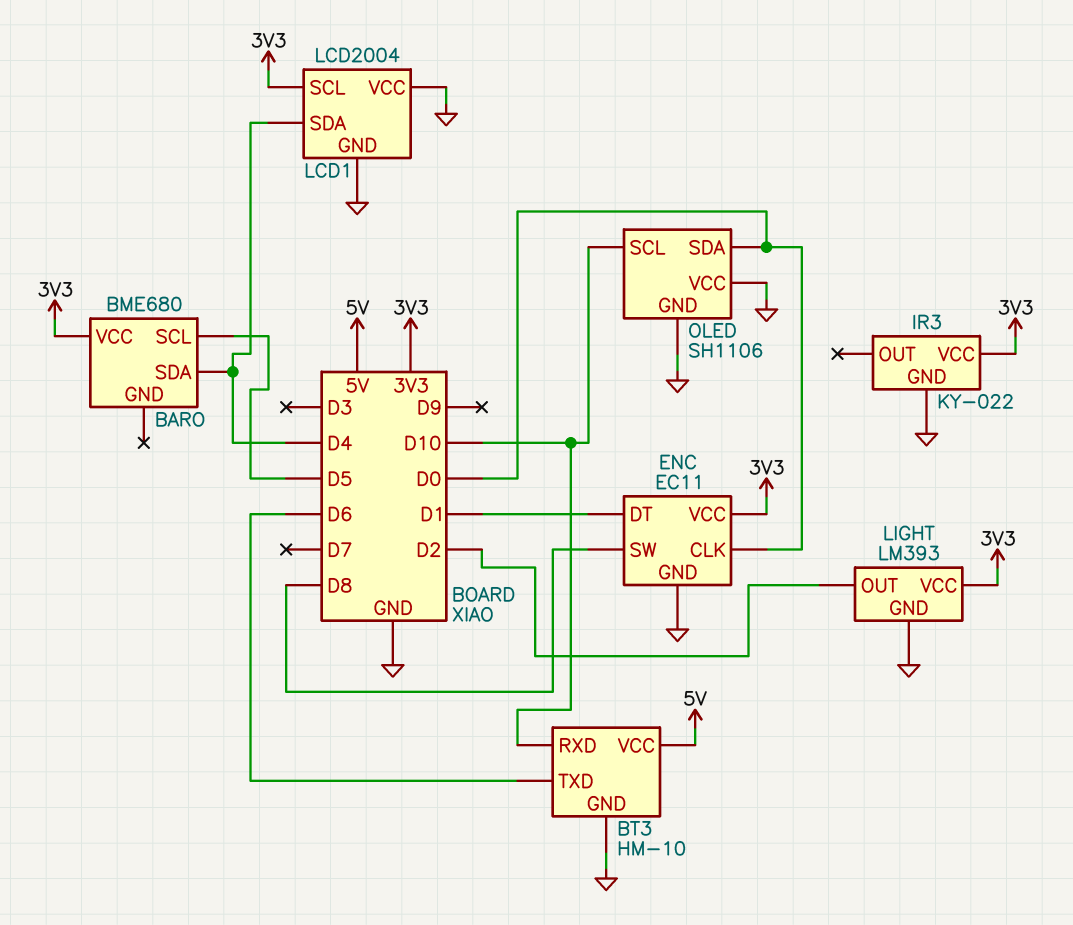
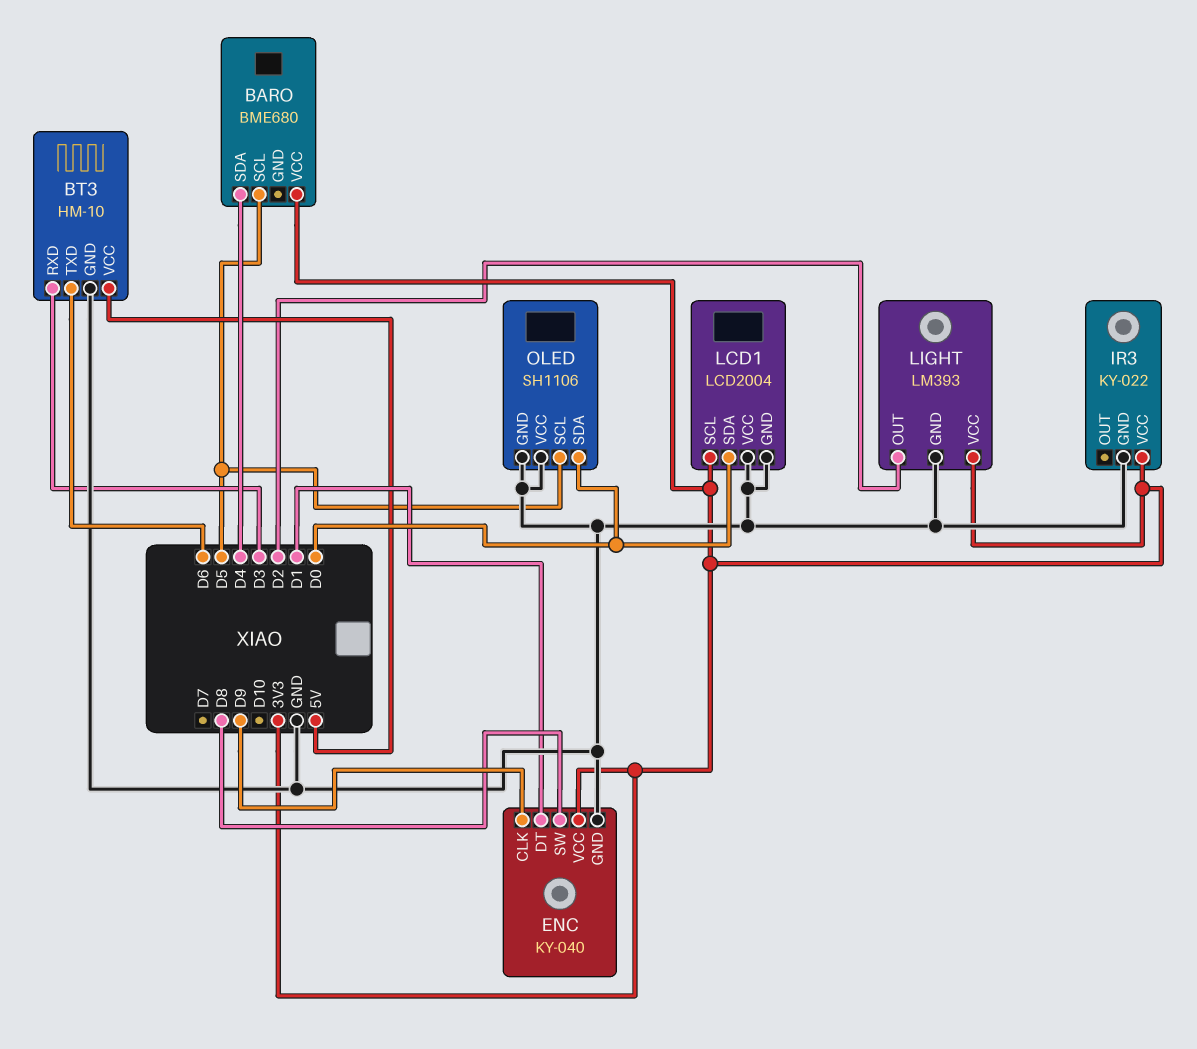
BT3 pin RXD: D10 -> D3
ENC: EC11 -> KY-040
ENC pin CLK: D0 -> D9
LCD1 pin SDA: D4 -> D0
OLED pin SCL: D10 -> D5

